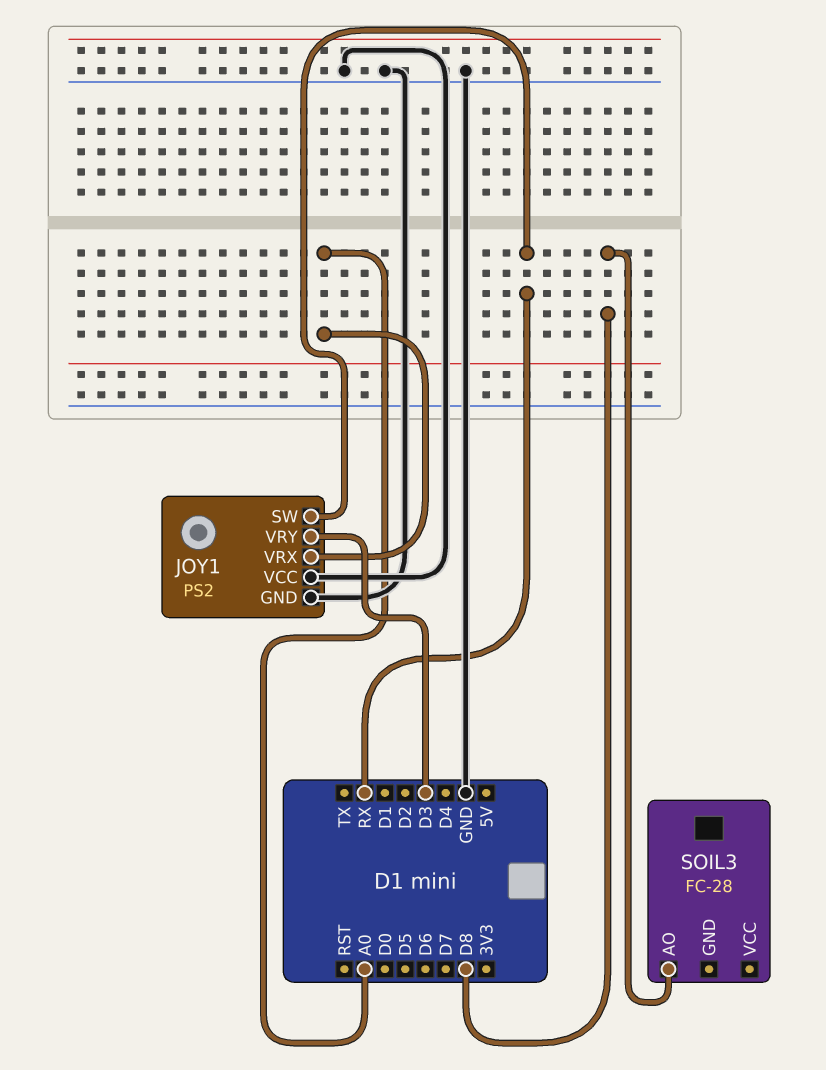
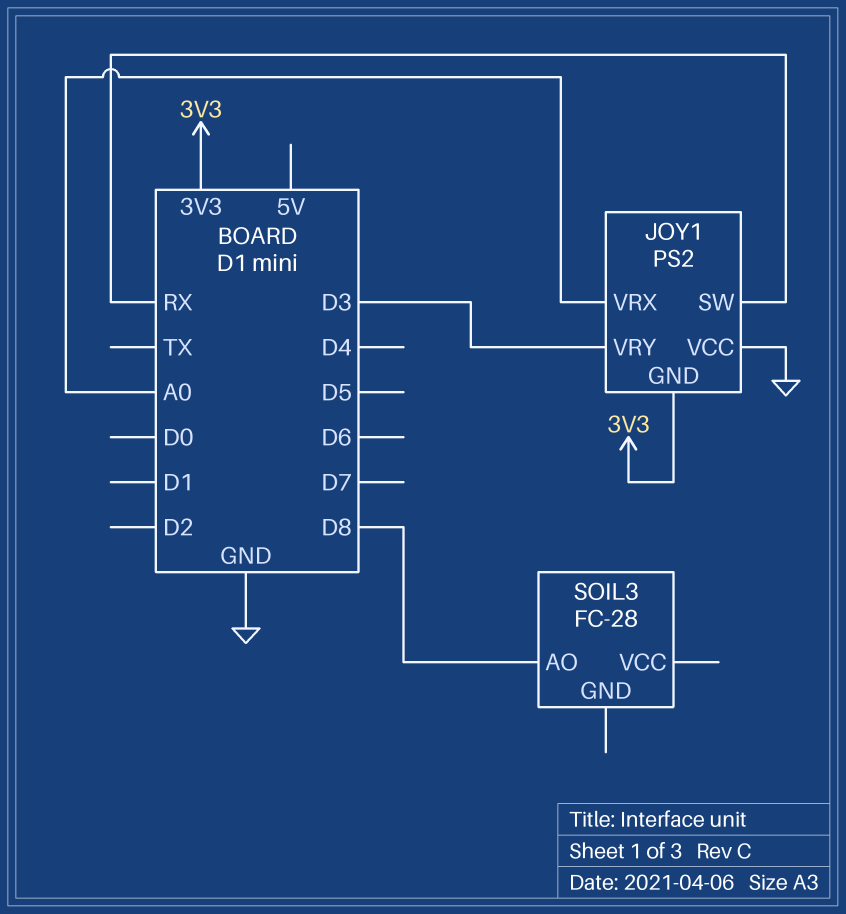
JOY1 pin GND: GND -> 3V3

